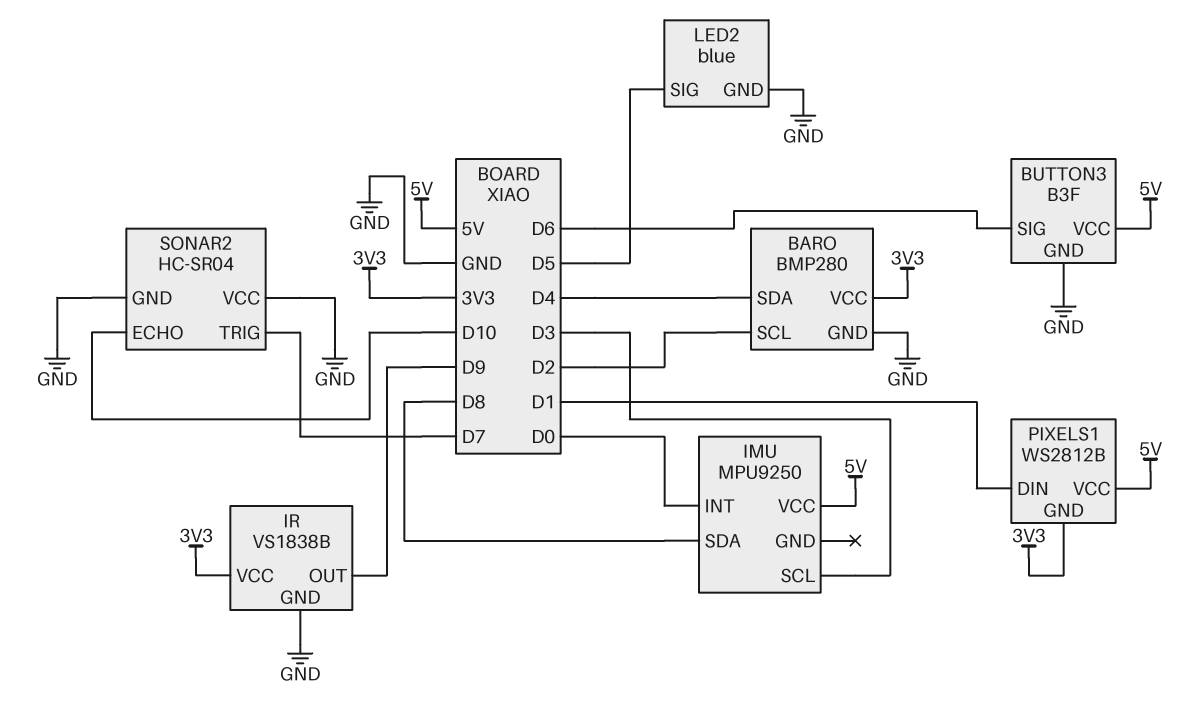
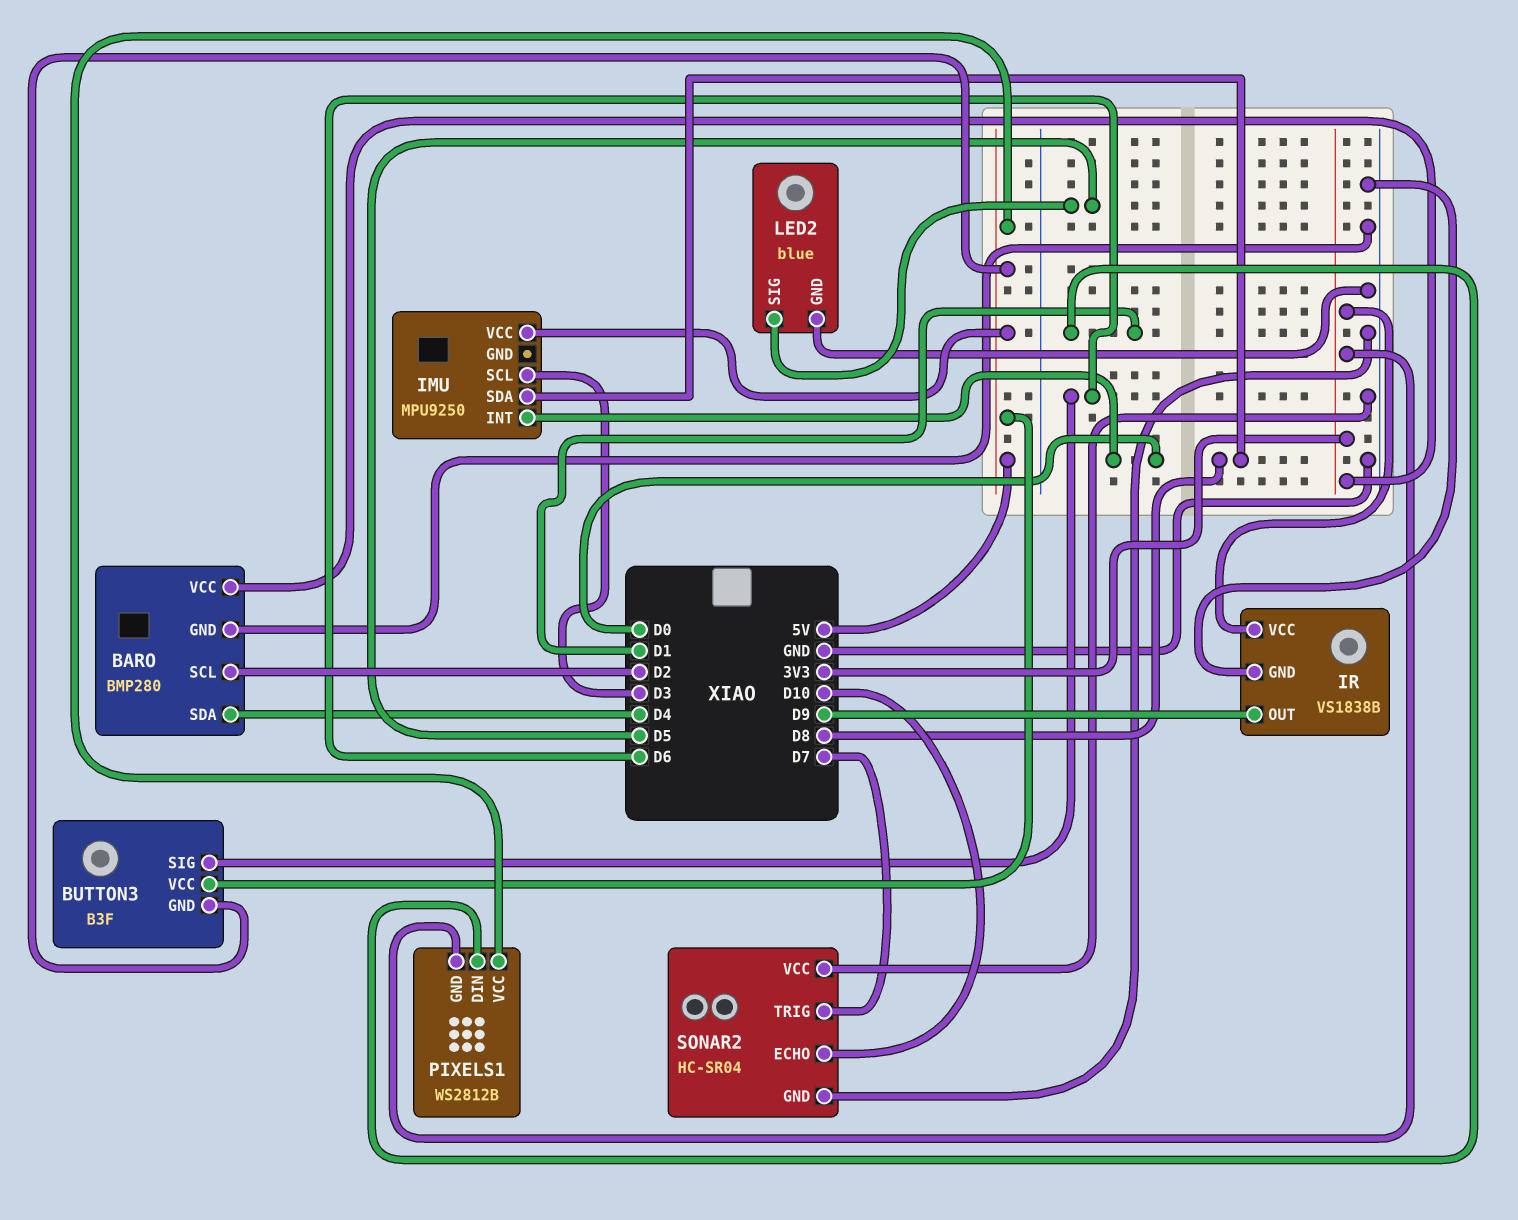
BUTTON3 pin GND: GND -> 5V

